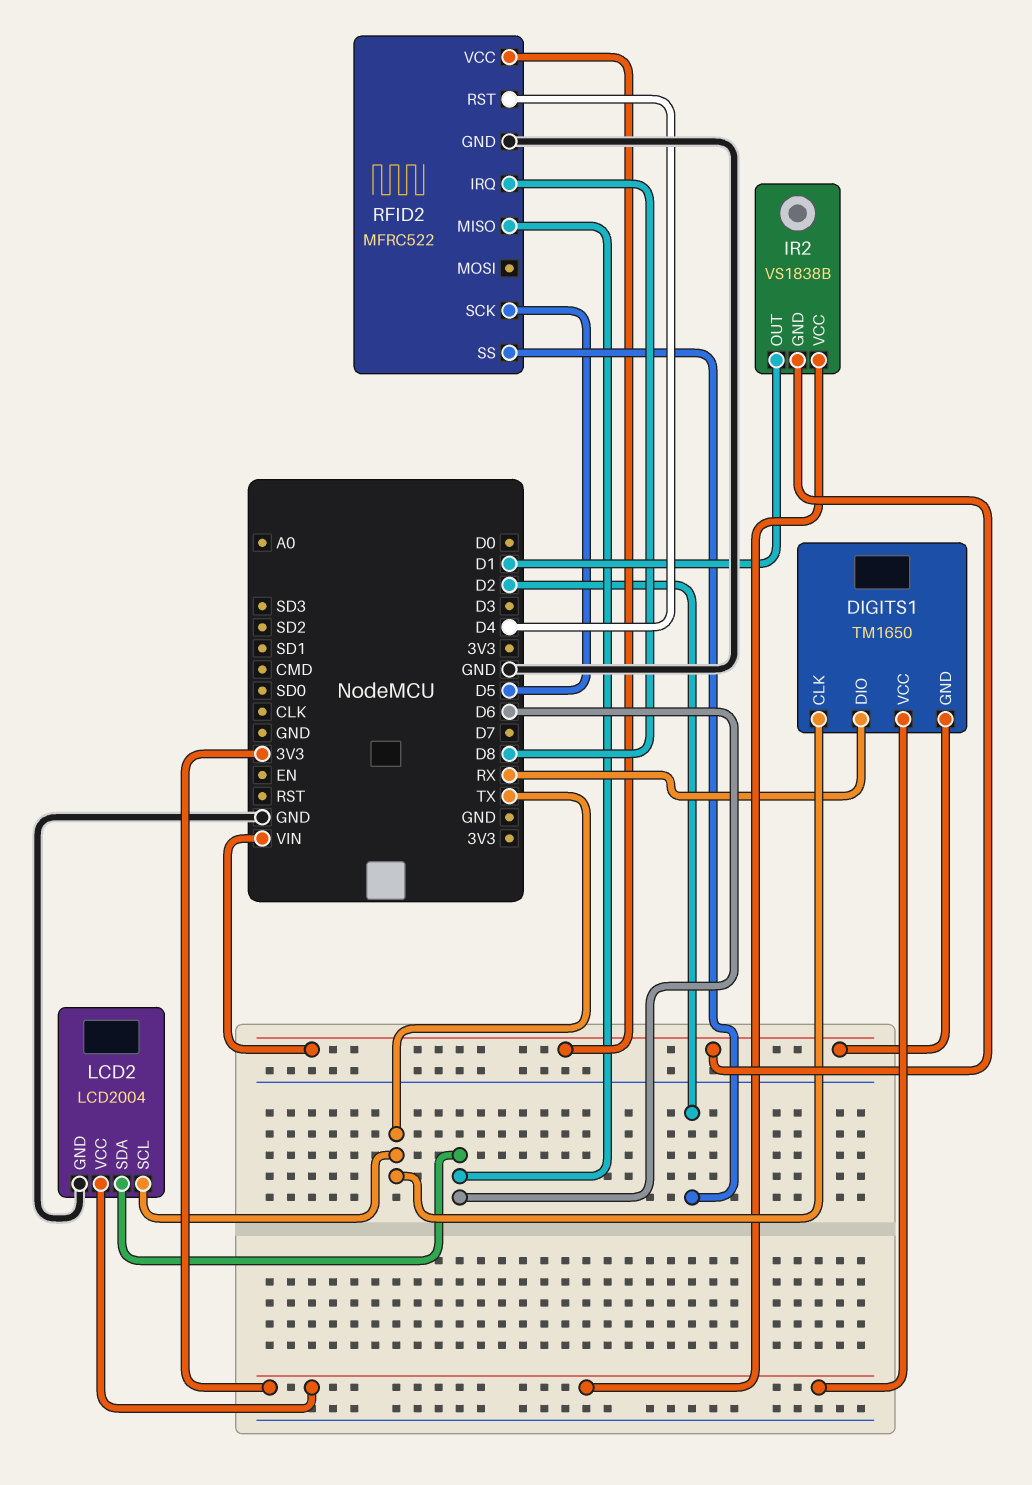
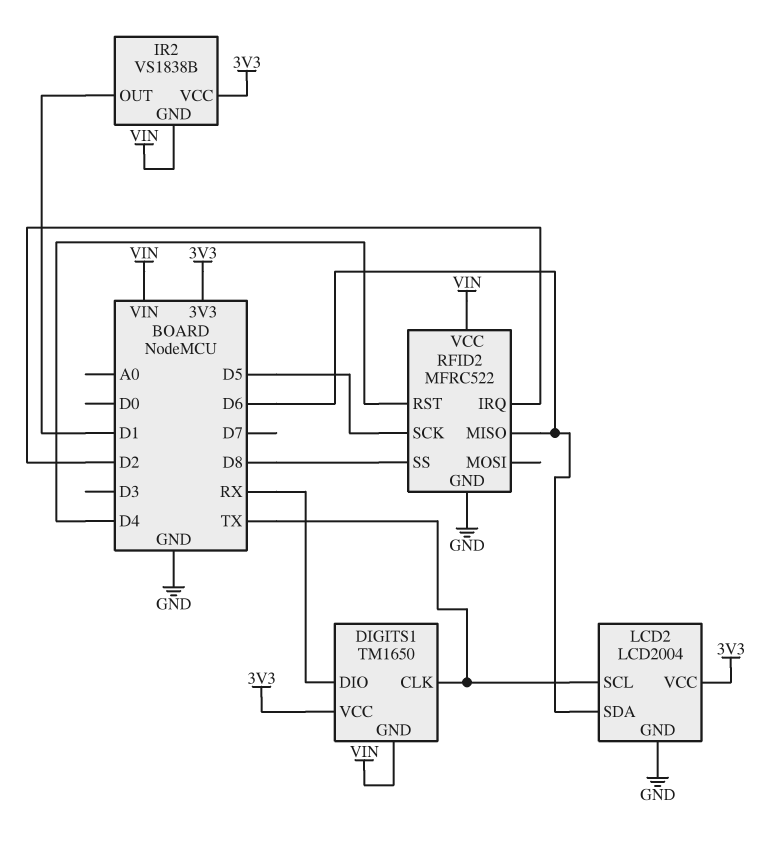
RFID2 pin IRQ: D8 -> D2
RFID2 pin SS: D2 -> D8

